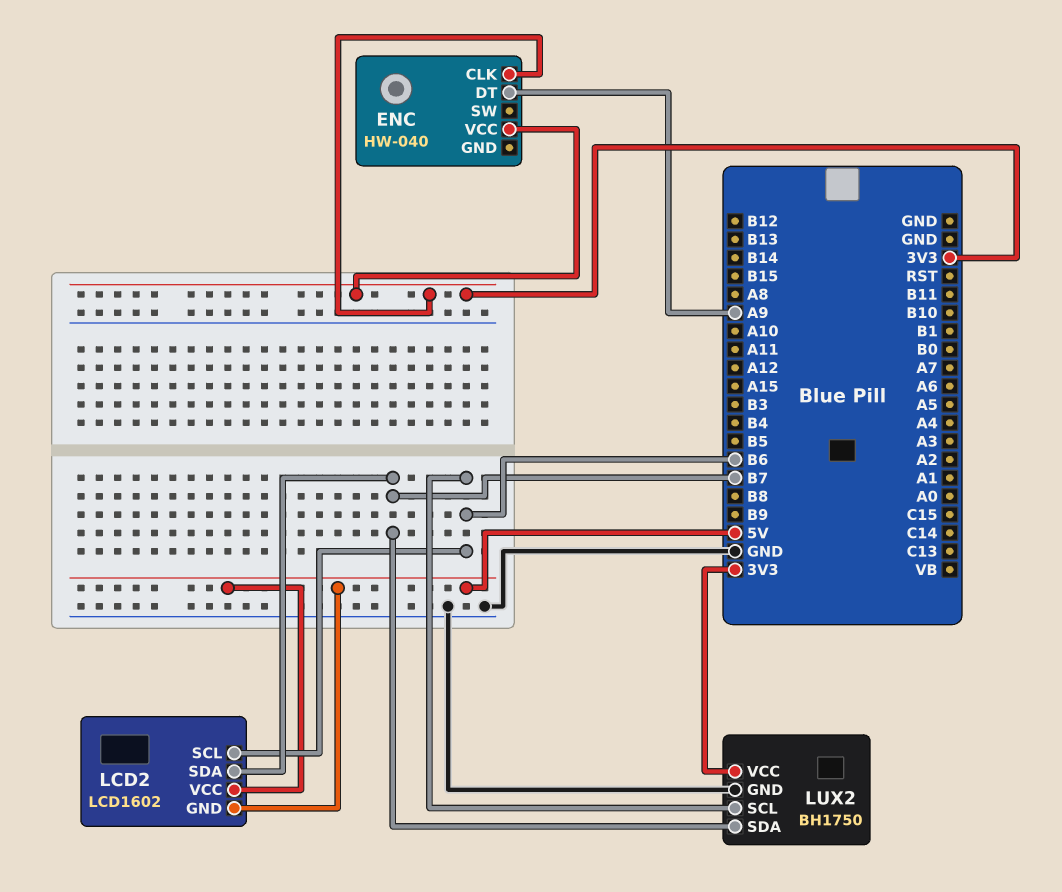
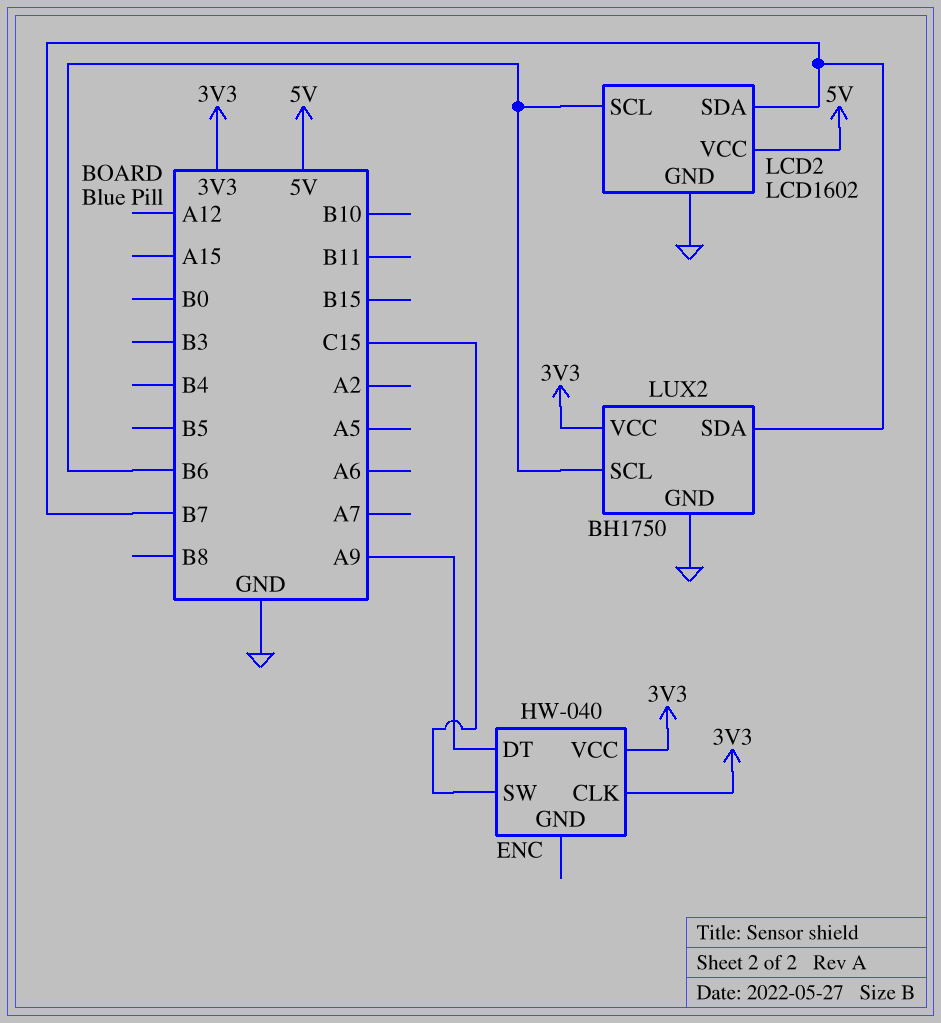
ENC pin SW: none -> C15
LCD2 pin GND: 5V -> GND

